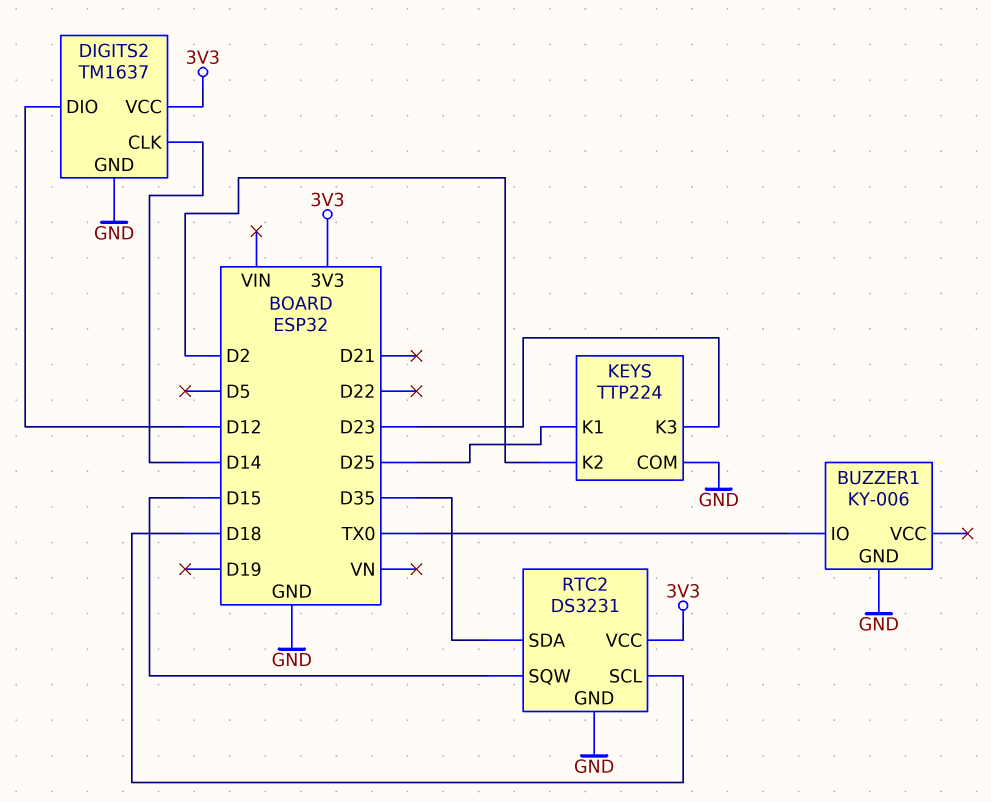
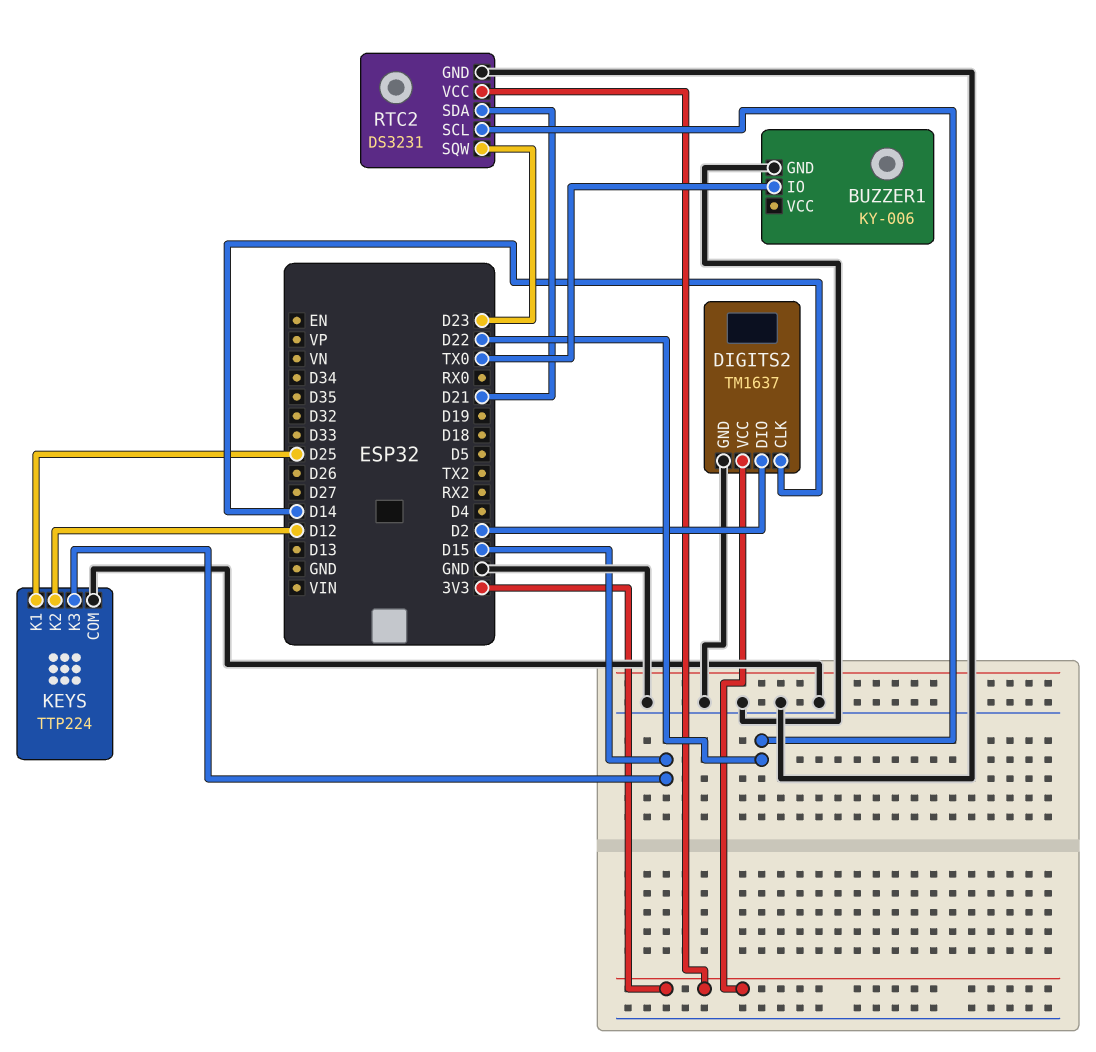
DIGITS2 pin DIO: D12 -> D2
KEYS pin K2: D2 -> D12
KEYS pin K3: D23 -> D15
RTC2 pin SCL: D18 -> D22
RTC2 pin SDA: D35 -> D21
RTC2 pin SQW: D15 -> D23

